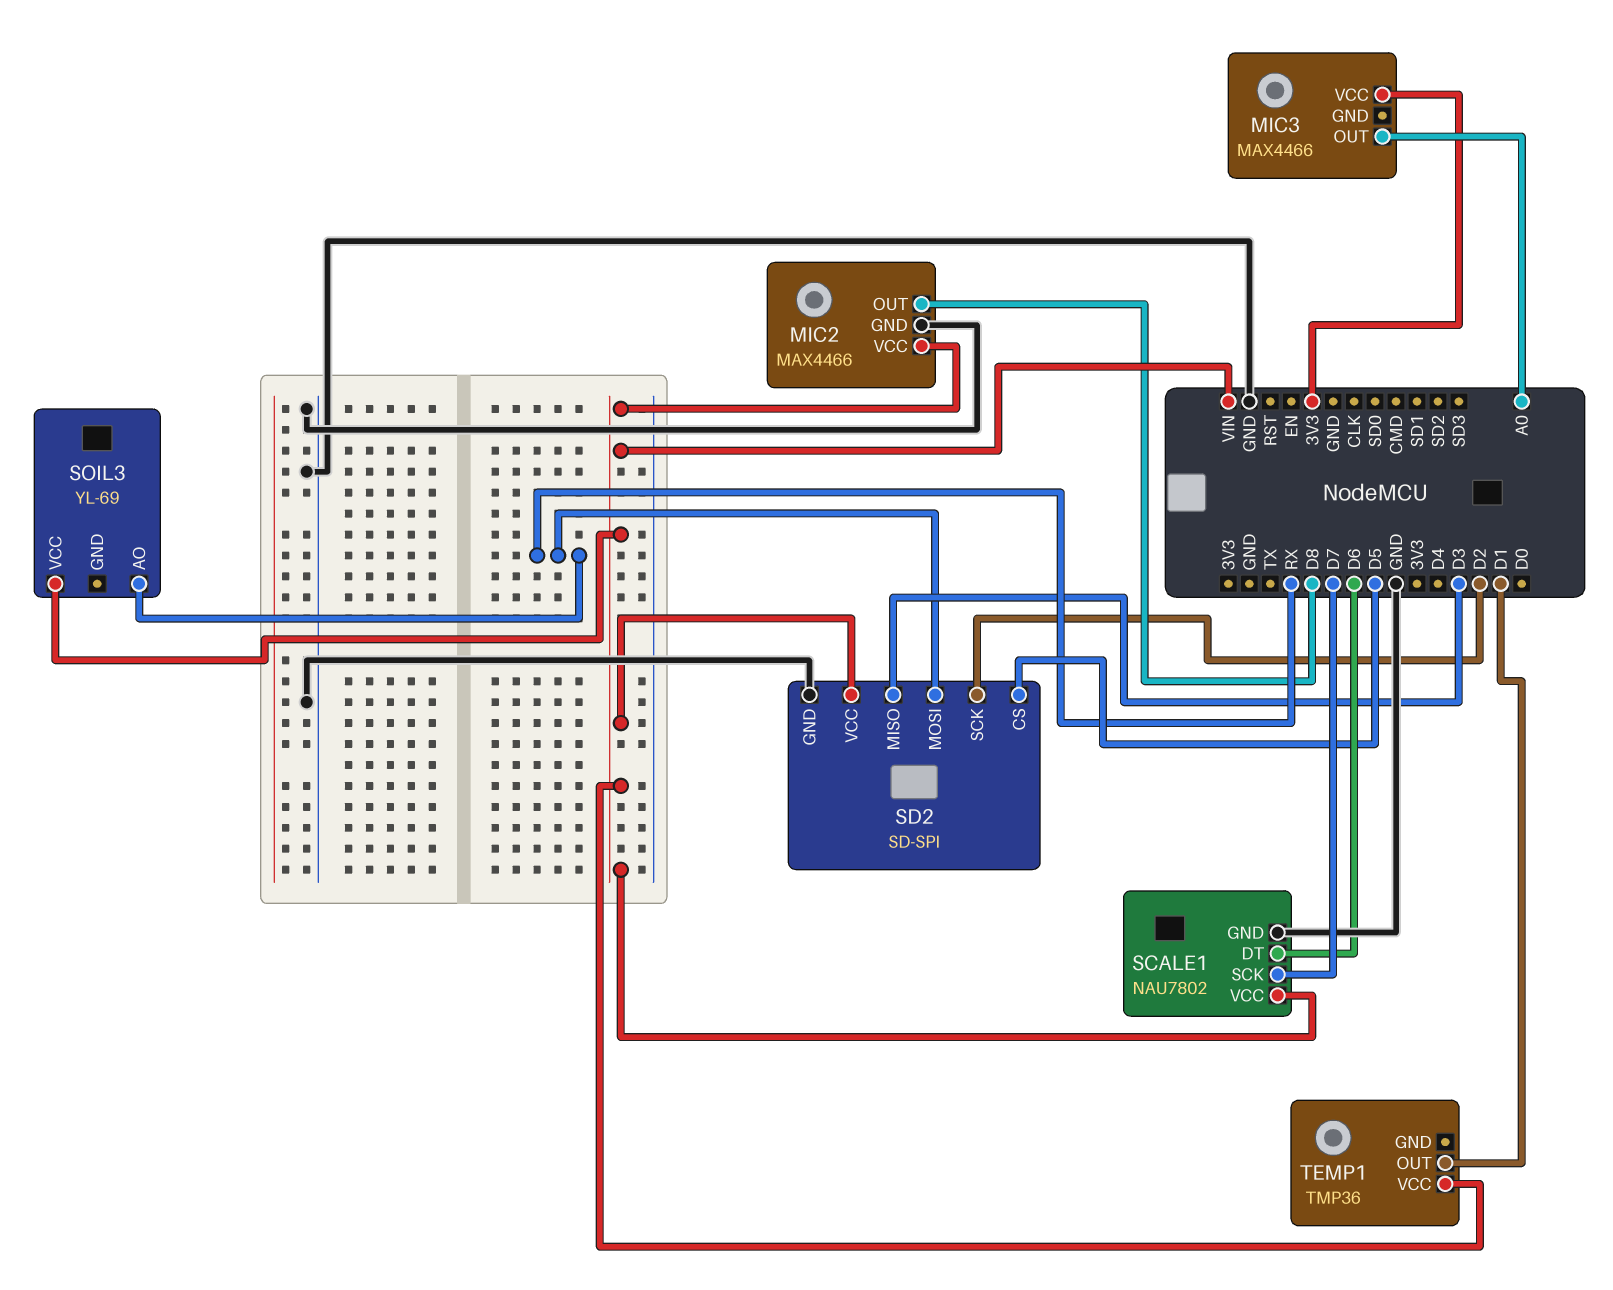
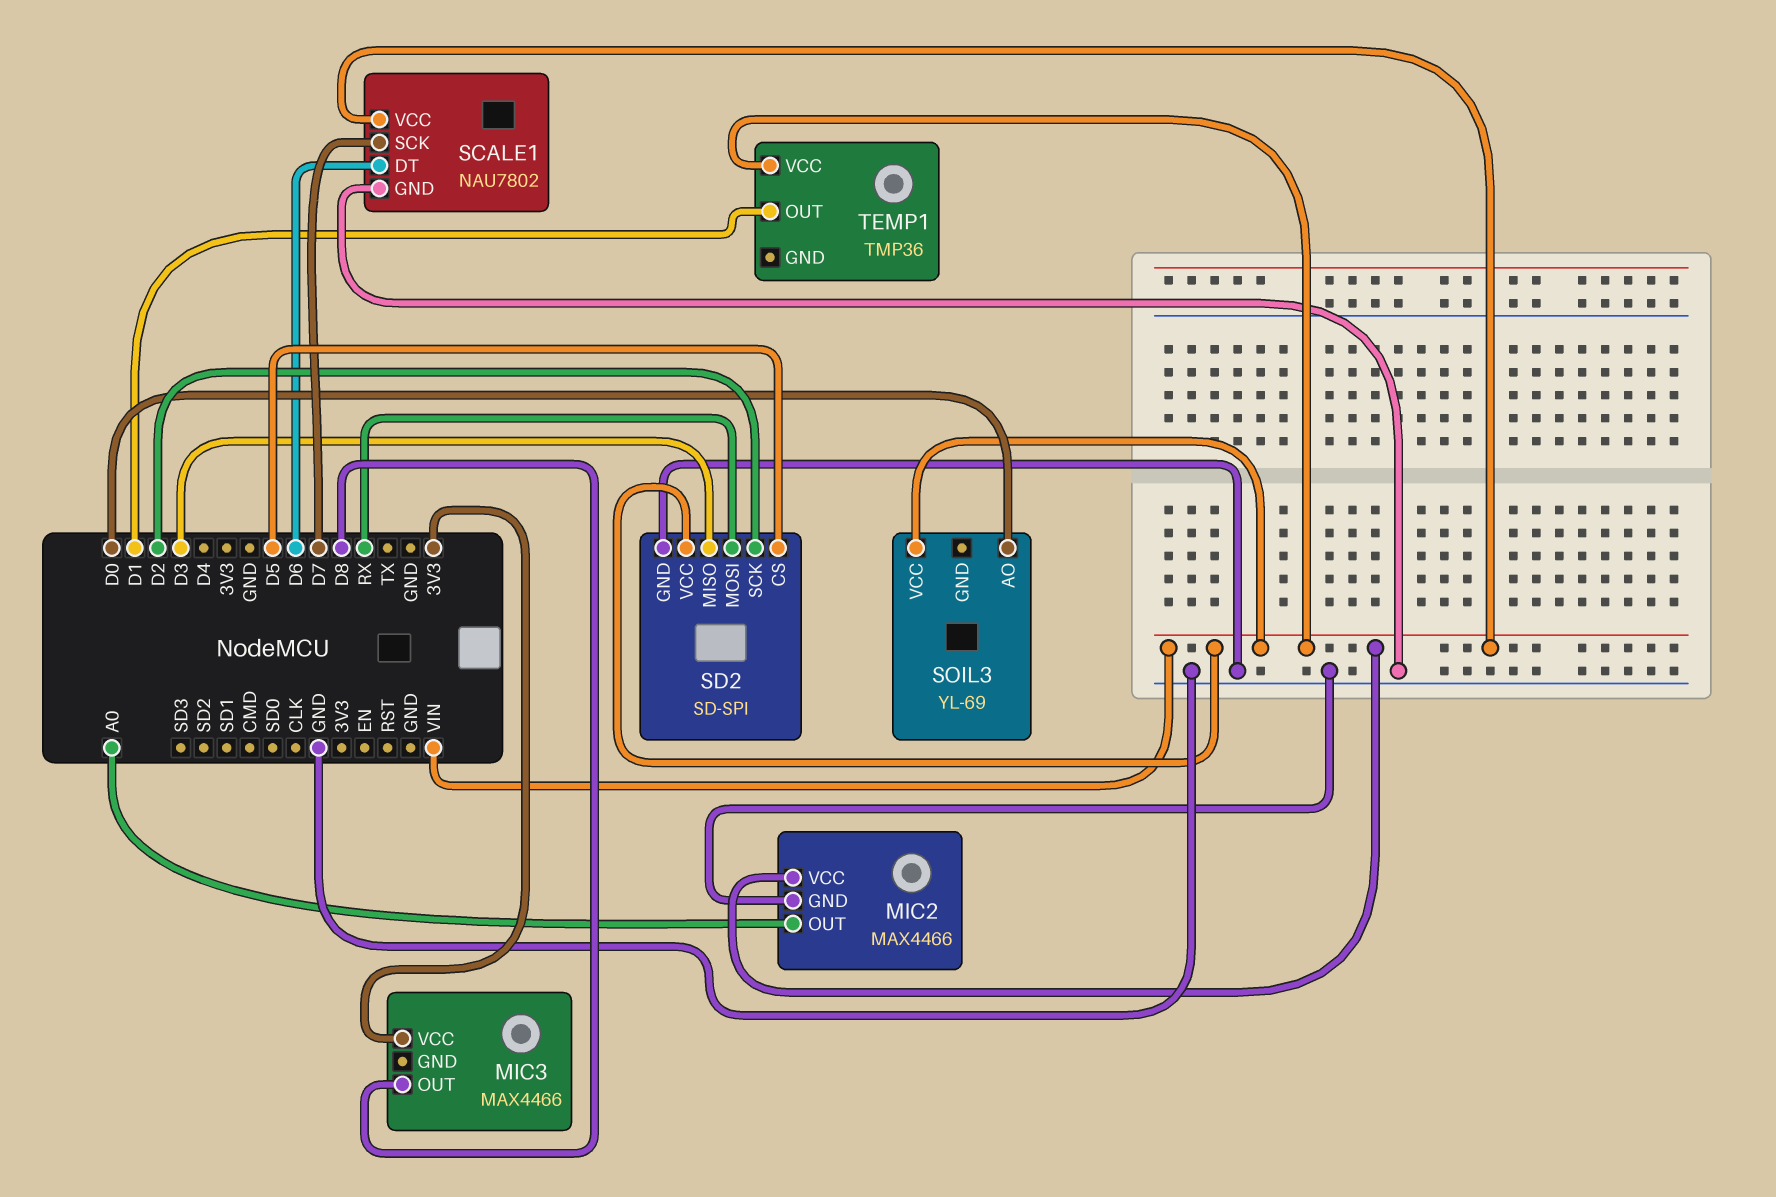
MIC2 pin OUT: D8 -> A0
MIC3 pin OUT: A0 -> D8
SOIL3 pin AO: RX -> D0

